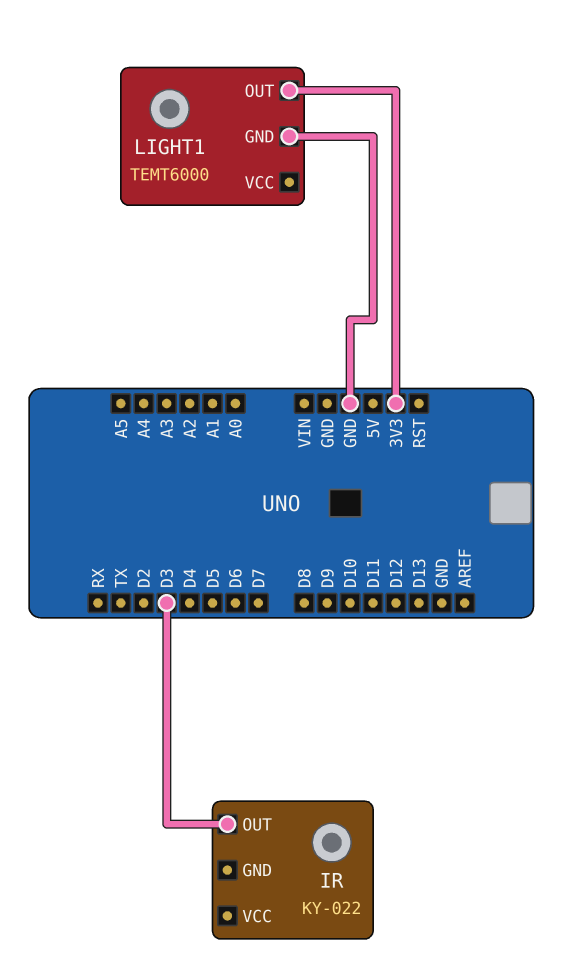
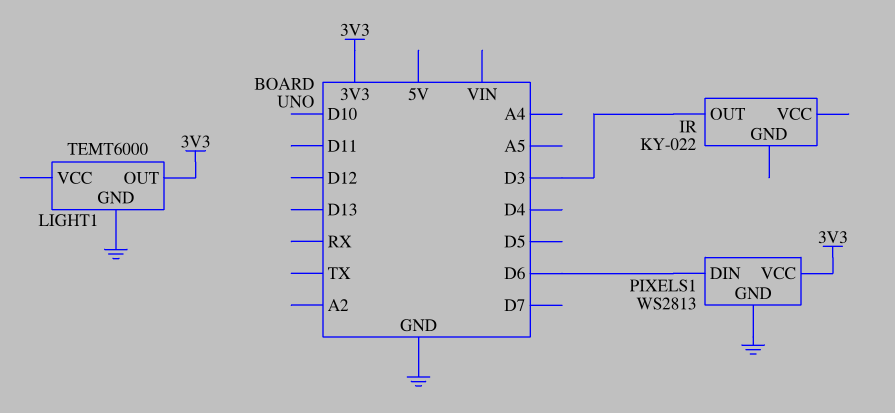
PIXELS1: none -> WS2813
PIXELS1 pin DIN: none -> D6
PIXELS1 pin GND: none -> GND
PIXELS1 pin VCC: none -> 3V3

